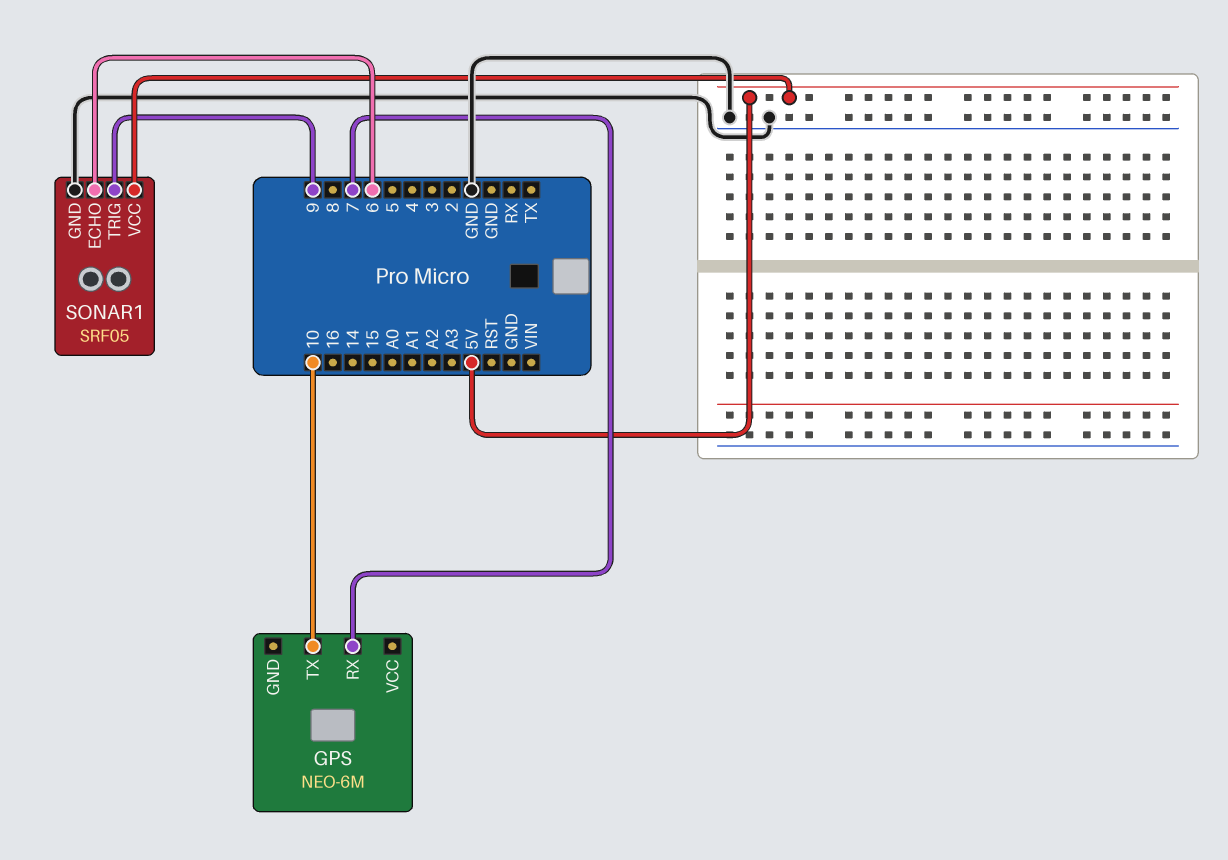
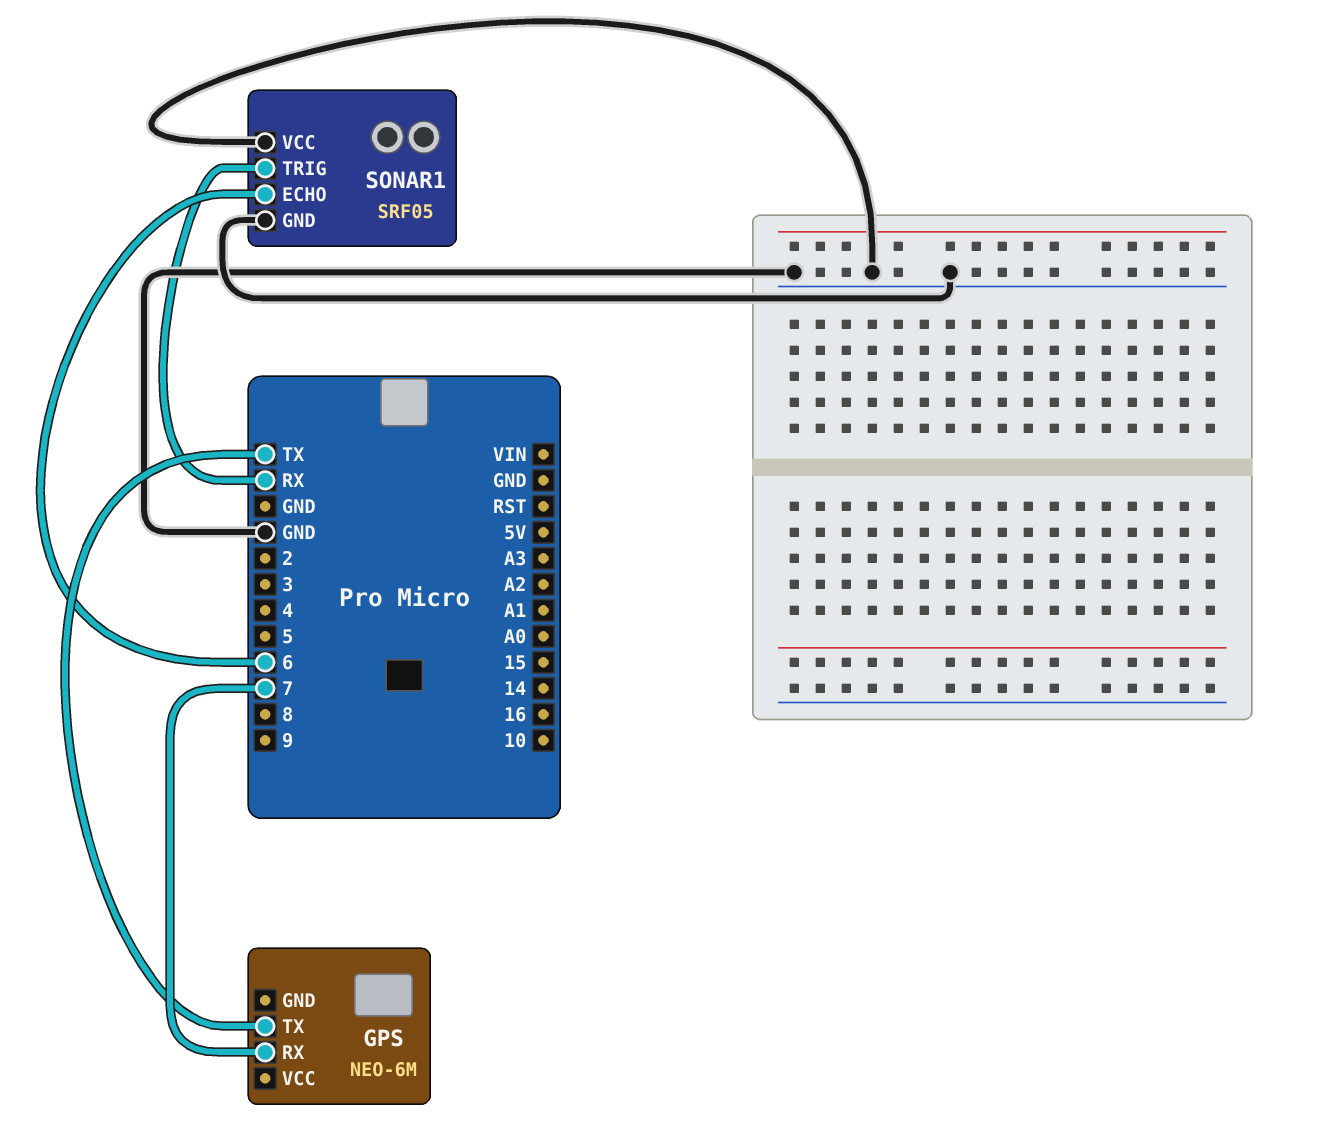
GPS pin TX: 10 -> TX
SONAR1 pin TRIG: 9 -> RX
SONAR1 pin VCC: 5V -> GND

